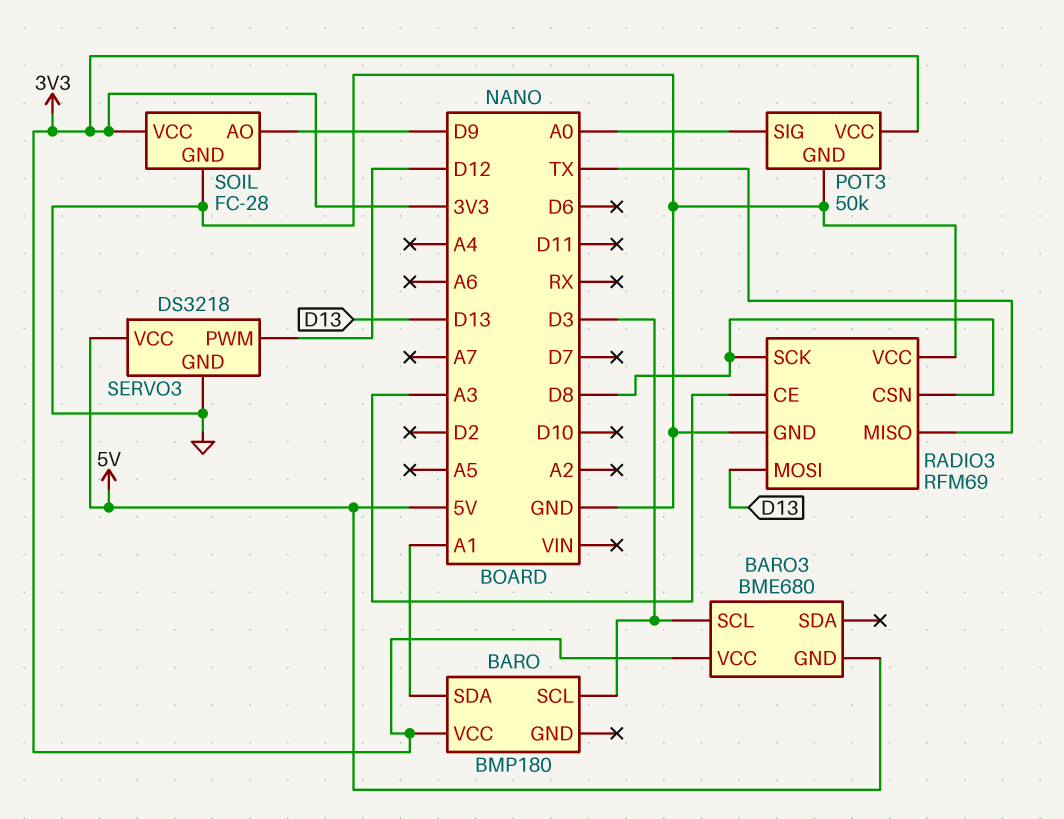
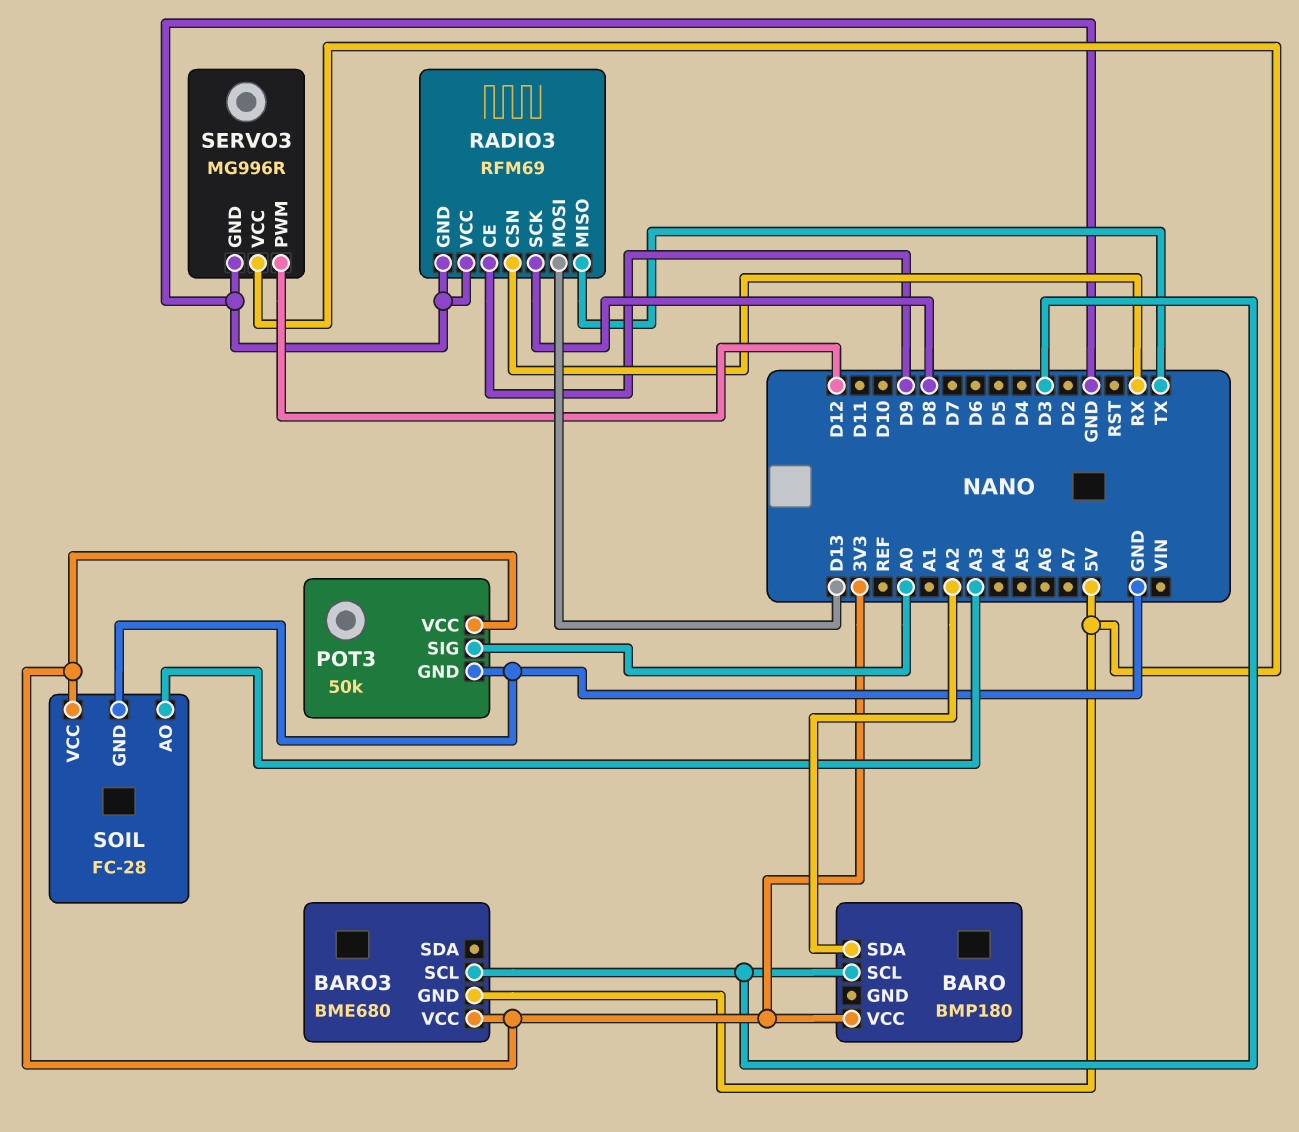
BARO pin SDA: A1 -> A2
RADIO3 pin CE: A3 -> D9
RADIO3 pin CSN: D8 -> RX
SERVO3: DS3218 -> MG996R
SOIL pin AO: D9 -> A3

